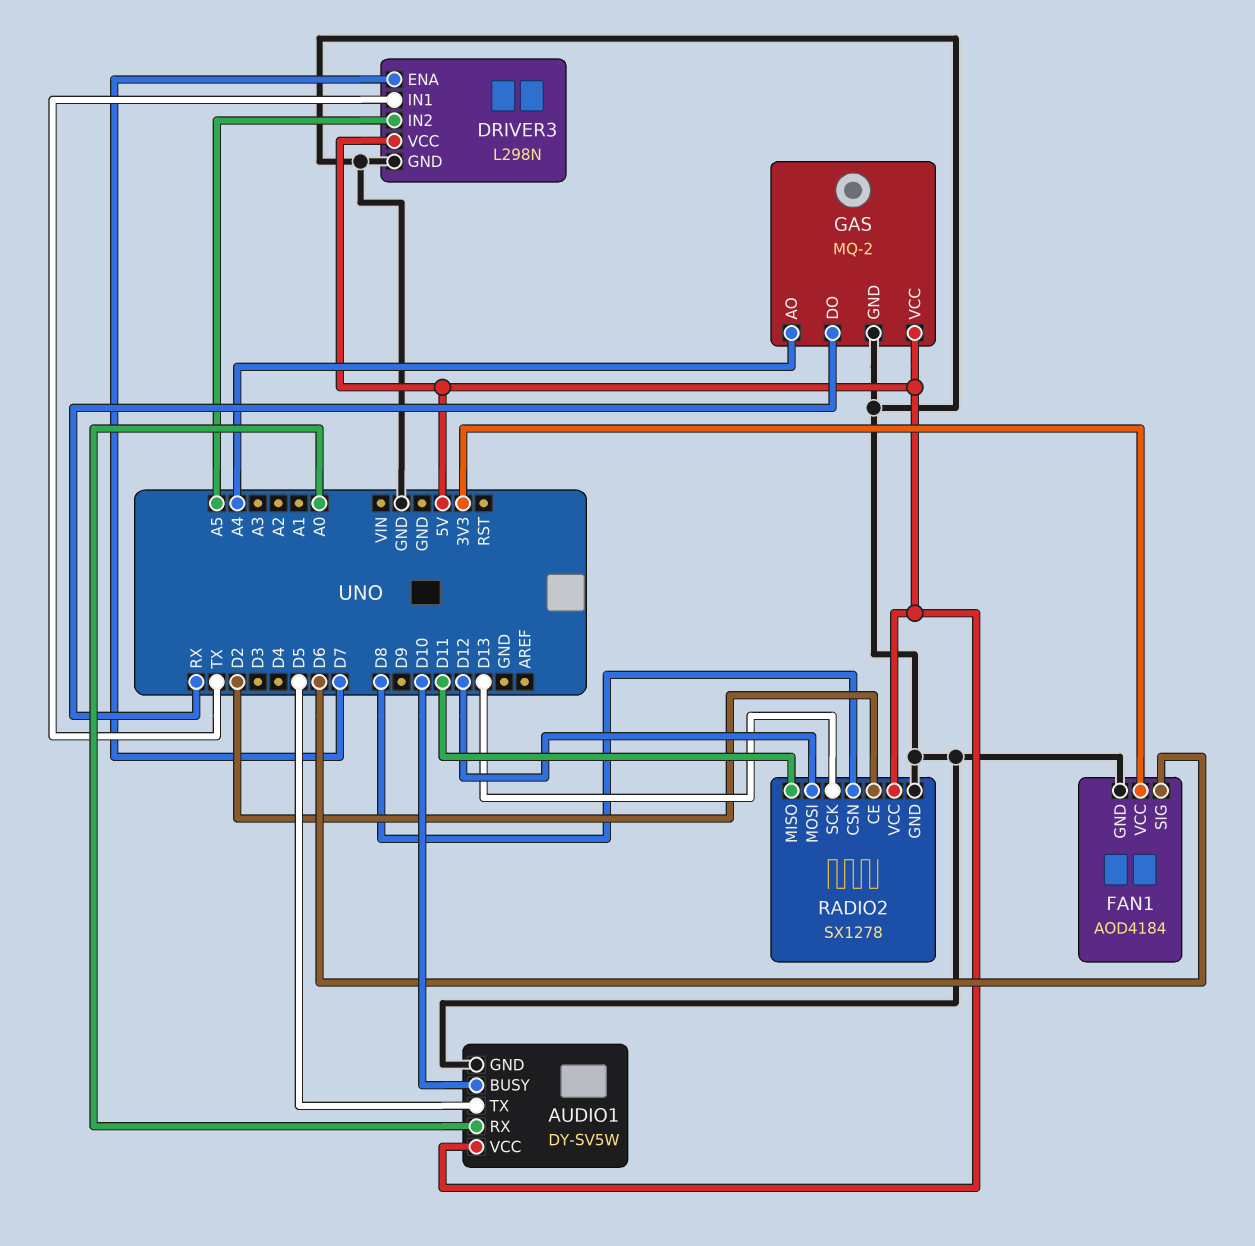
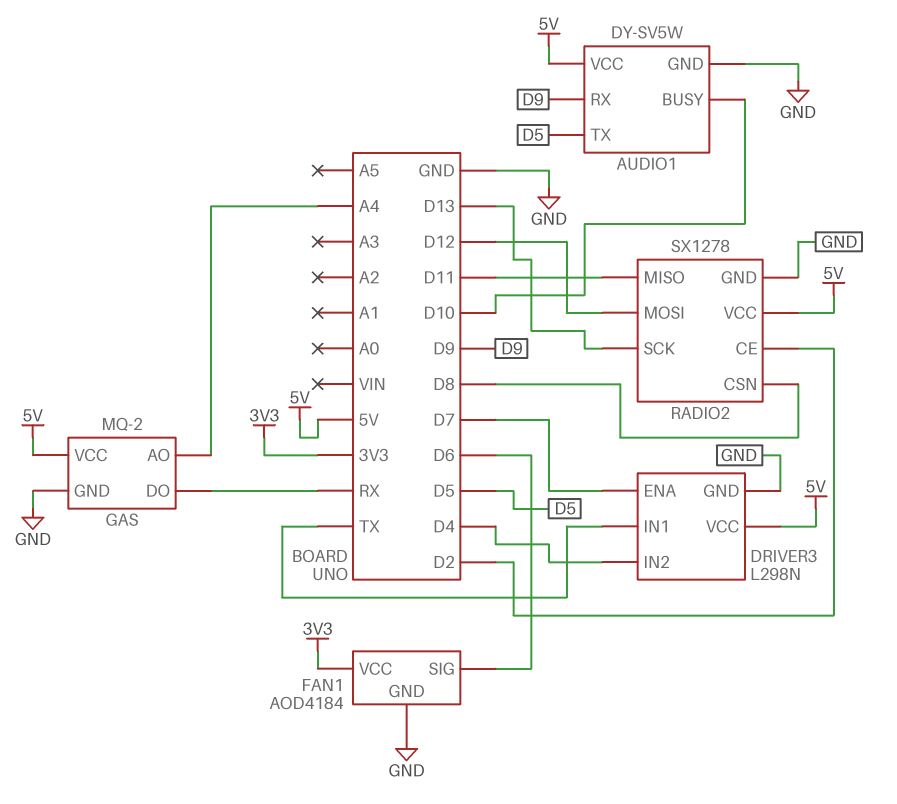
AUDIO1 pin RX: A0 -> D9
DRIVER3 pin IN2: A5 -> D4

